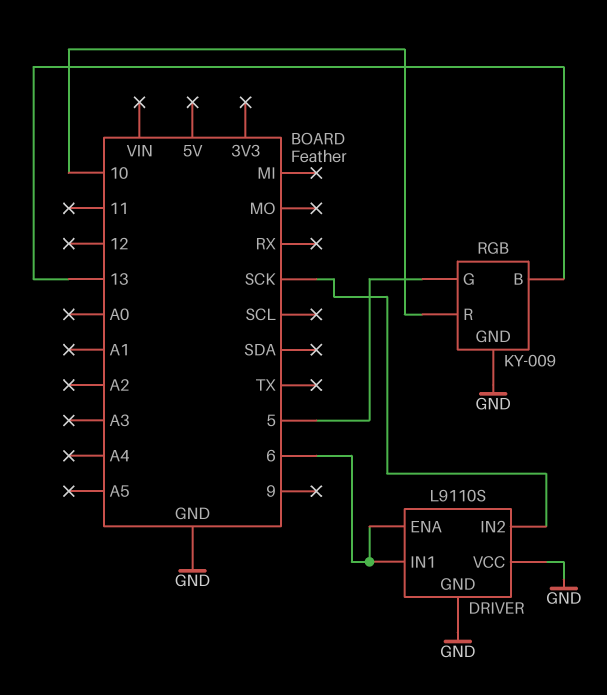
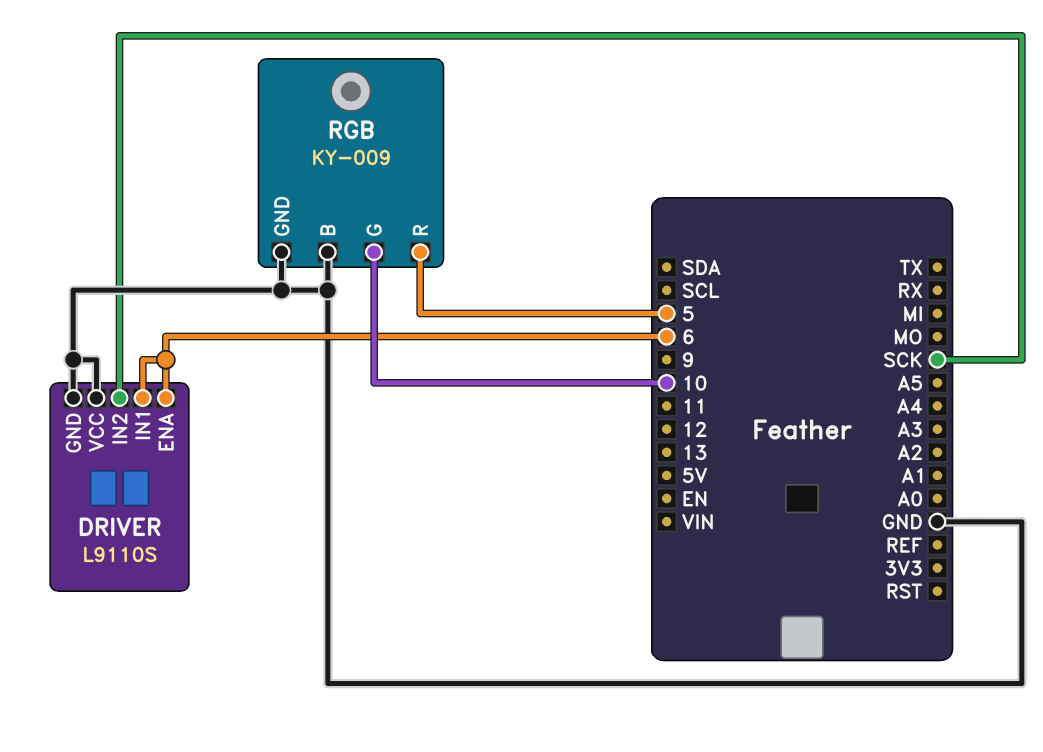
RGB pin B: 13 -> GND
RGB pin G: 5 -> 10
RGB pin R: 10 -> 5

